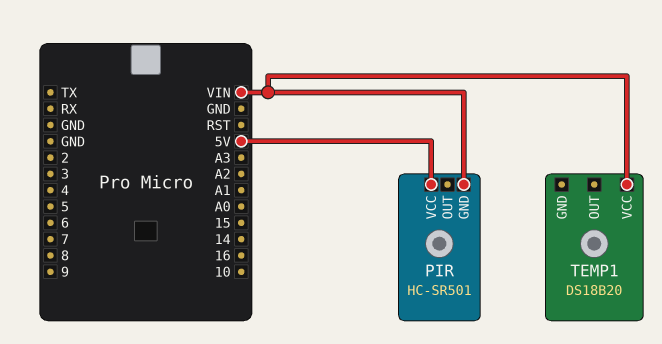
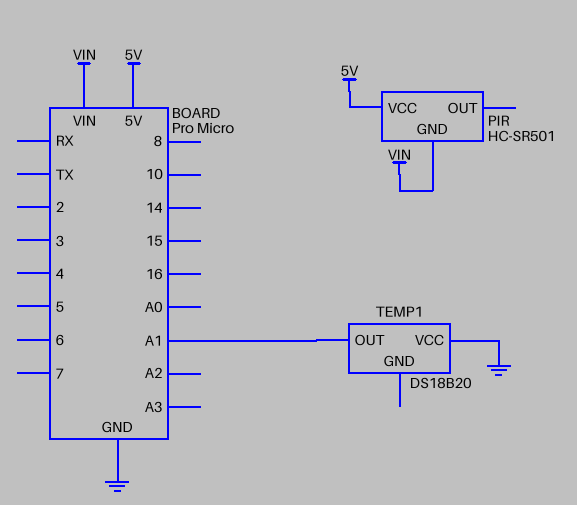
TEMP1 pin OUT: none -> A1
TEMP1 pin VCC: VIN -> GND

